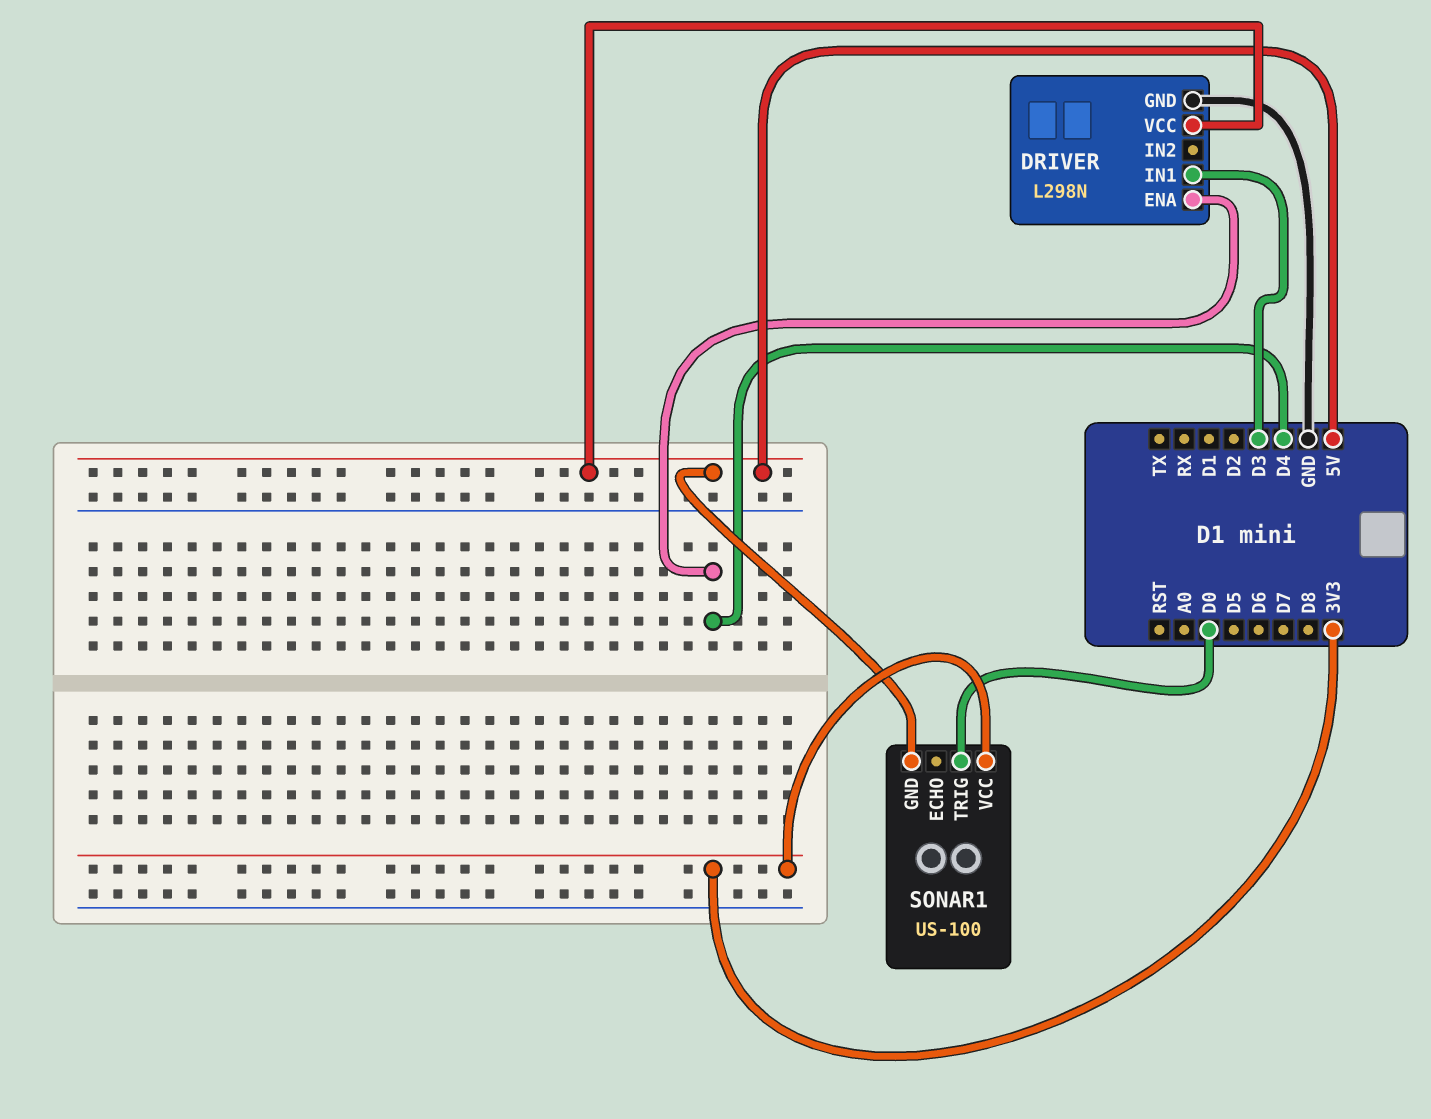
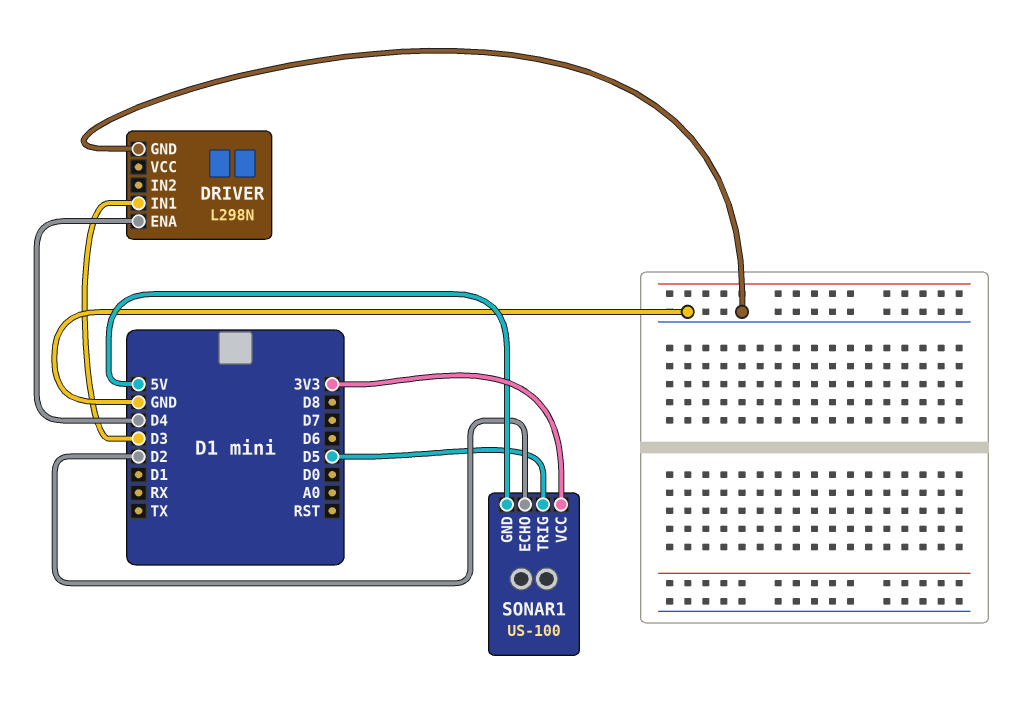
DRIVER pin VCC: 5V -> none
SONAR1 pin ECHO: none -> D2
SONAR1 pin TRIG: D0 -> D5

